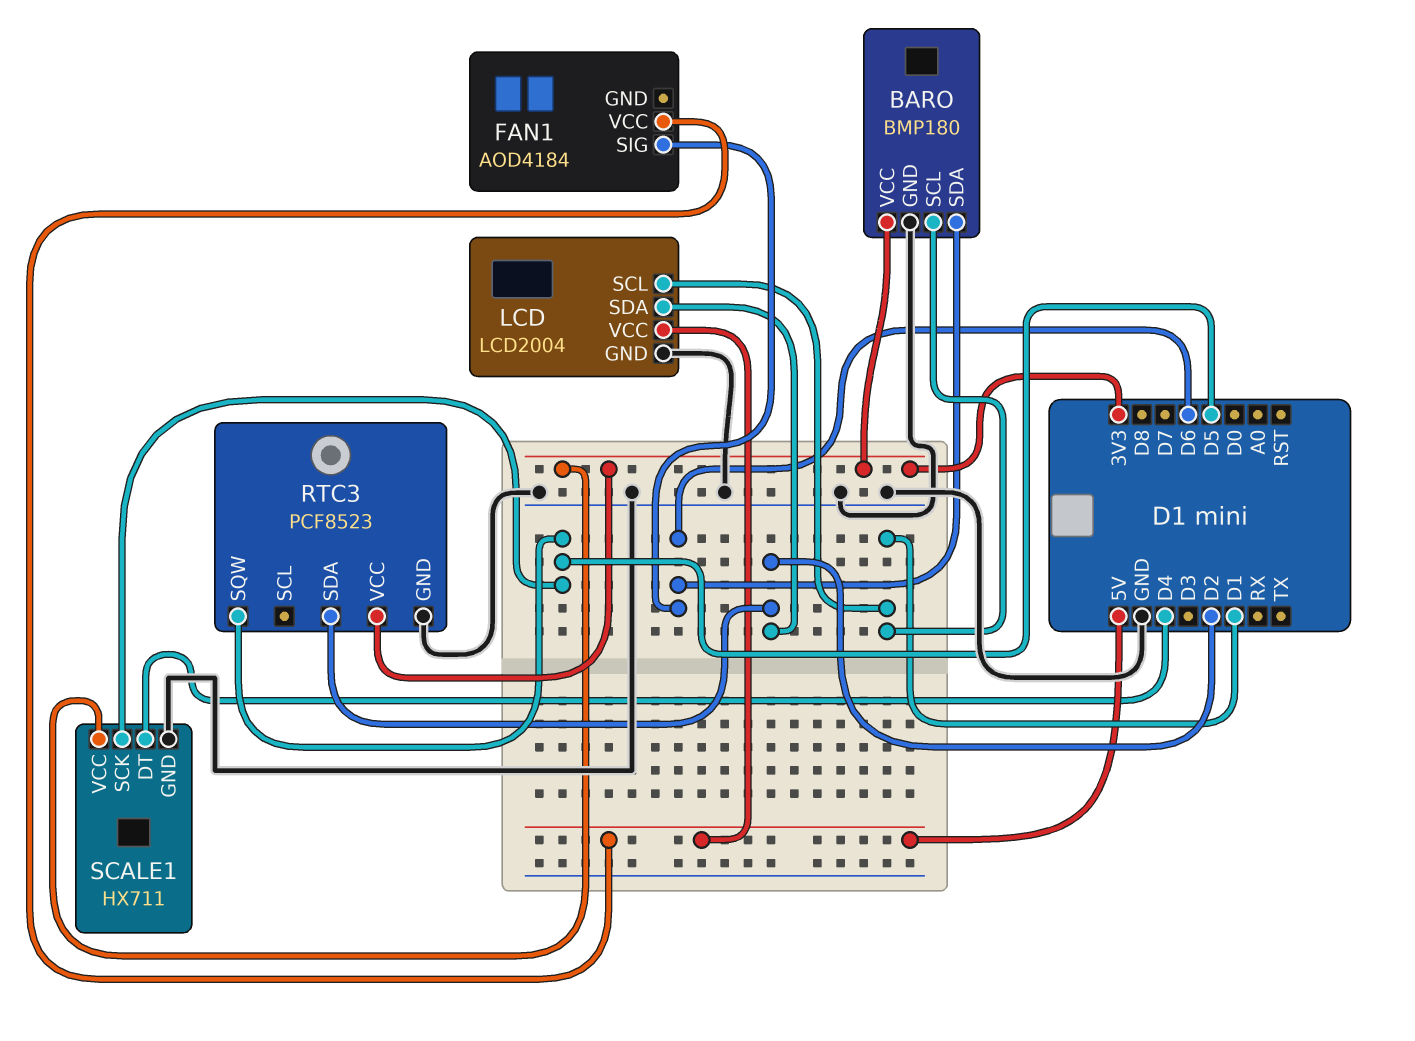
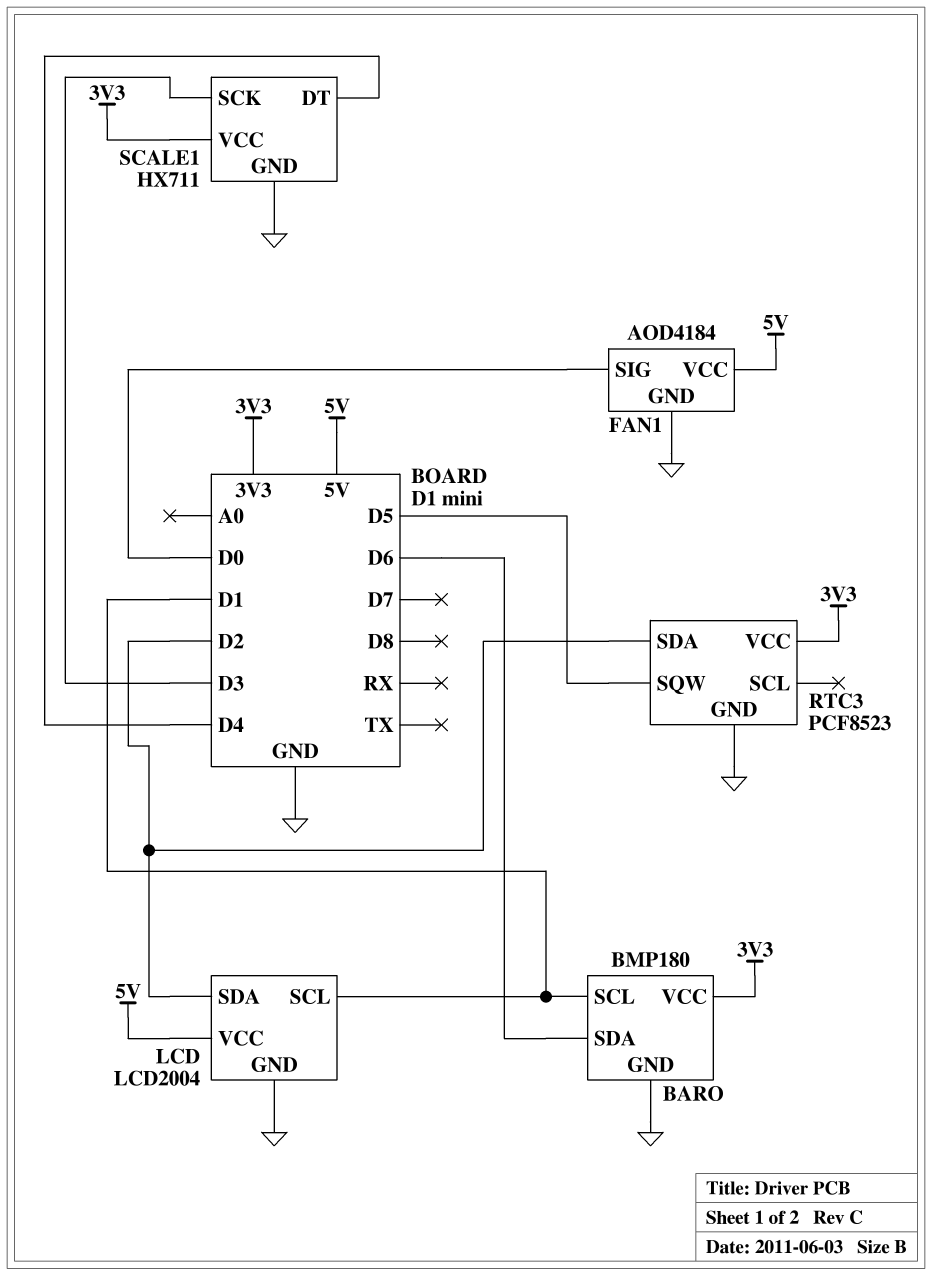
FAN1 pin GND: none -> GND
FAN1 pin SIG: D6 -> D0
SCALE1 pin SCK: D5 -> D3

